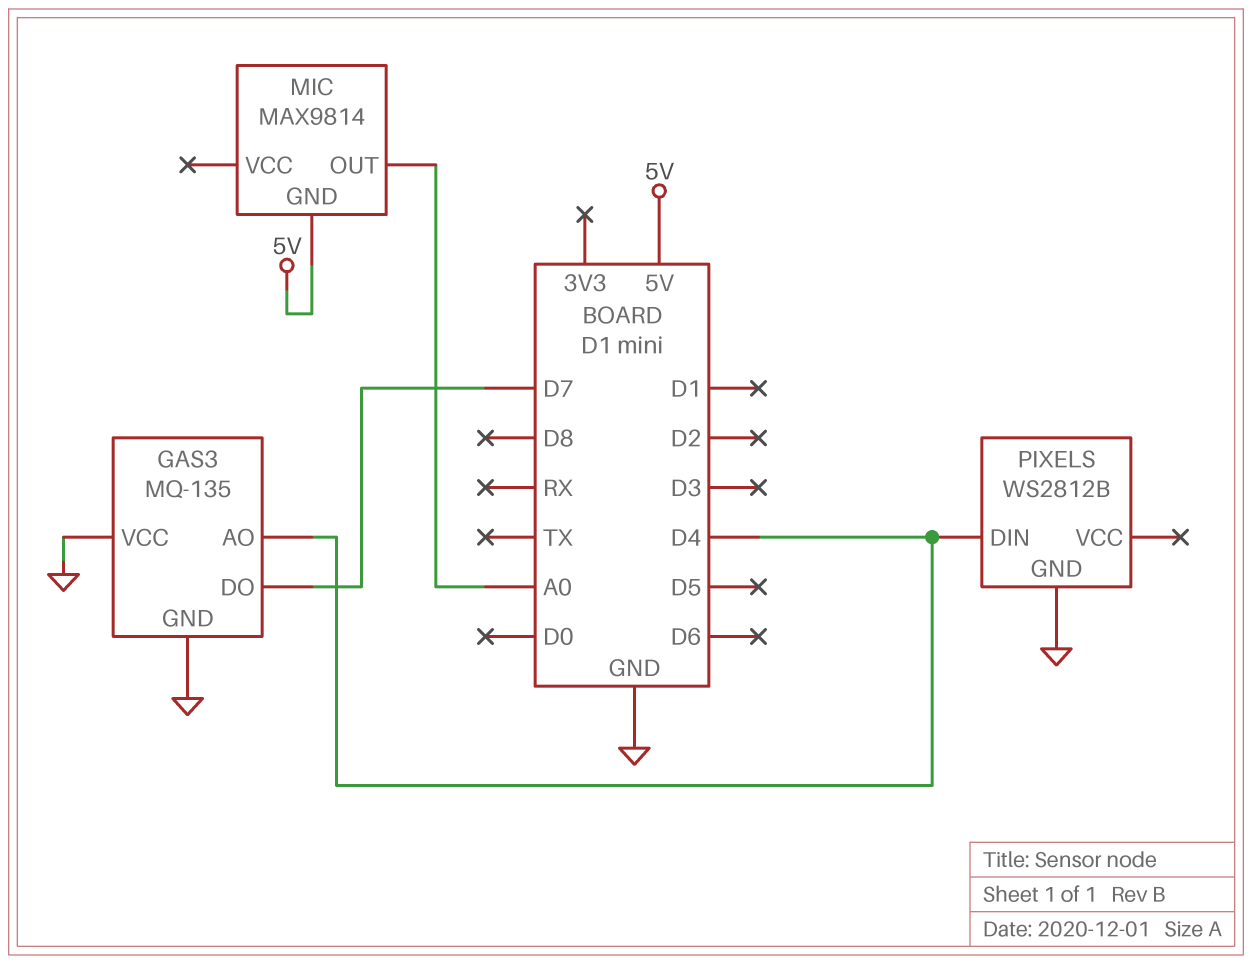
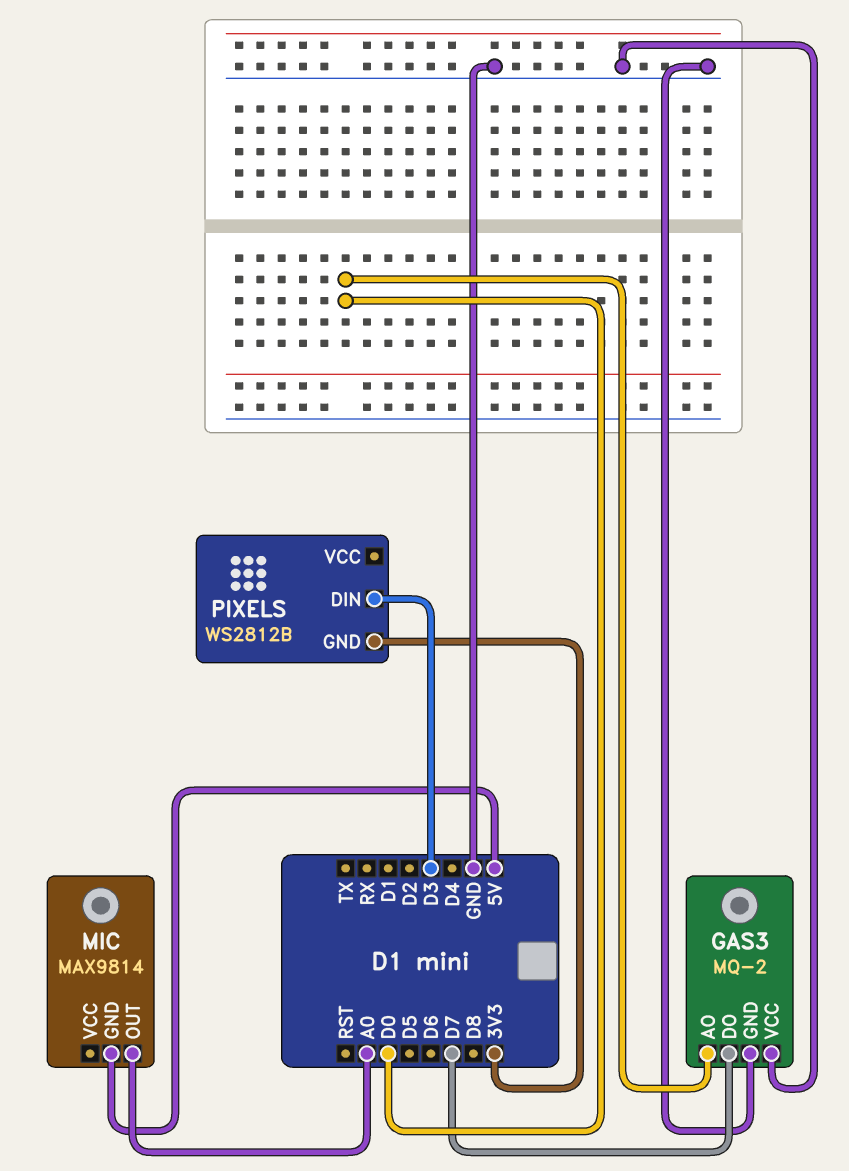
GAS3: MQ-135 -> MQ-2
GAS3 pin AO: D4 -> D0
PIXELS pin DIN: D4 -> D3
PIXELS pin GND: GND -> 3V3

